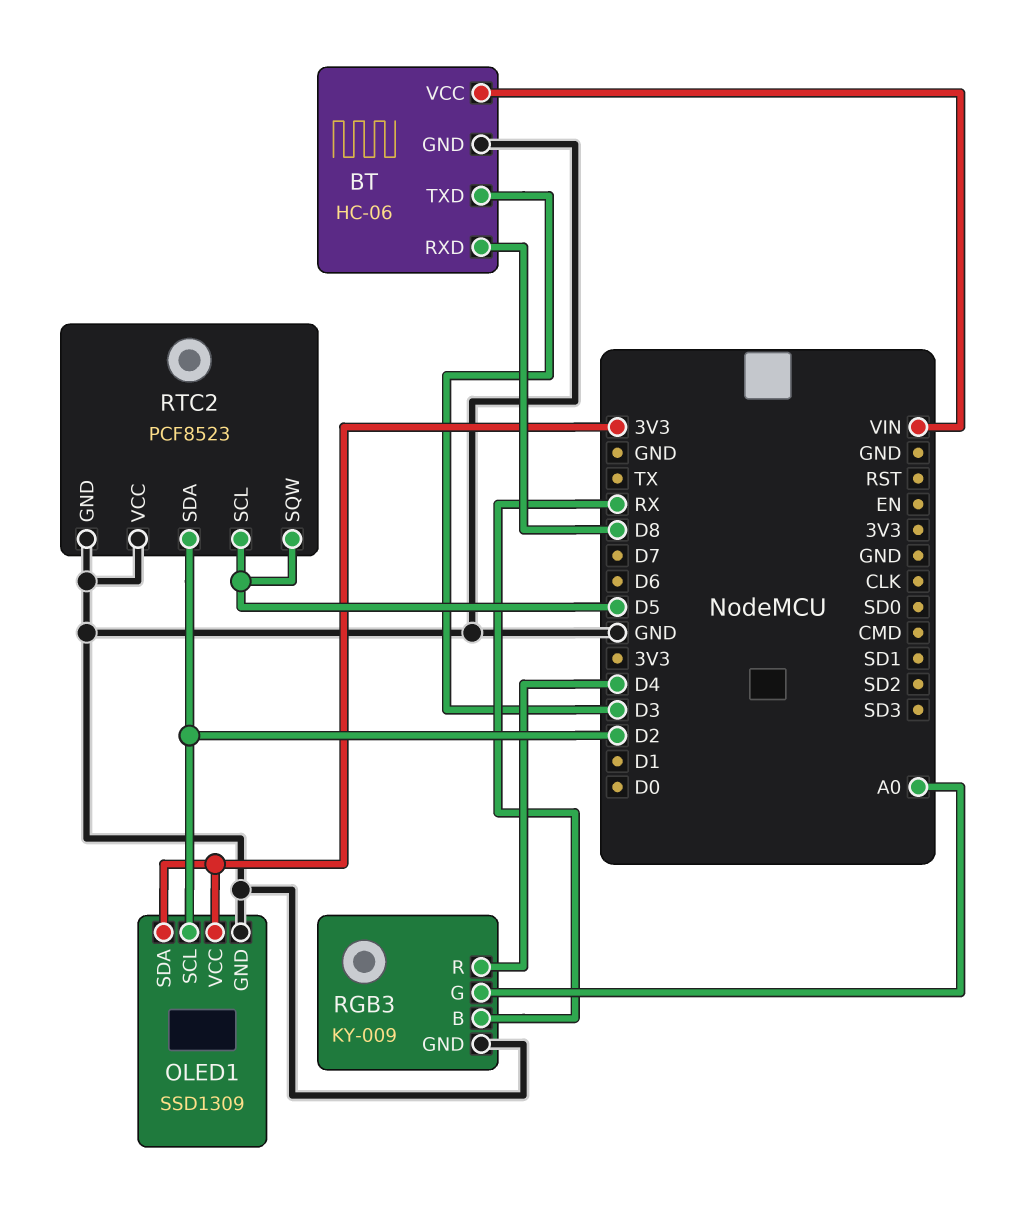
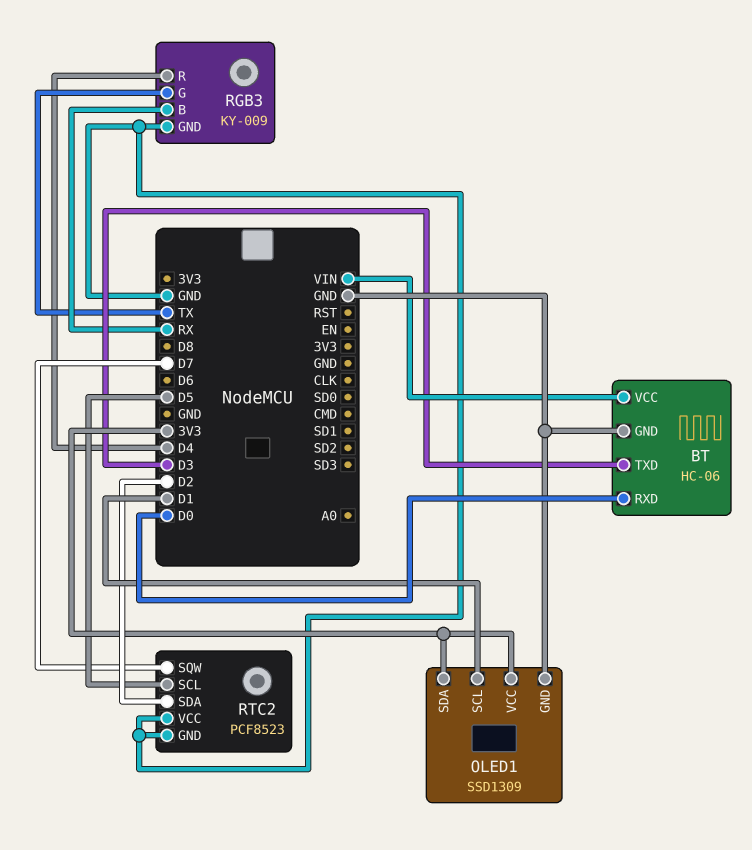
BT pin RXD: D8 -> D0
OLED1 pin SCL: D2 -> D1
RGB3 pin G: A0 -> TX
RTC2 pin SQW: D5 -> D7

